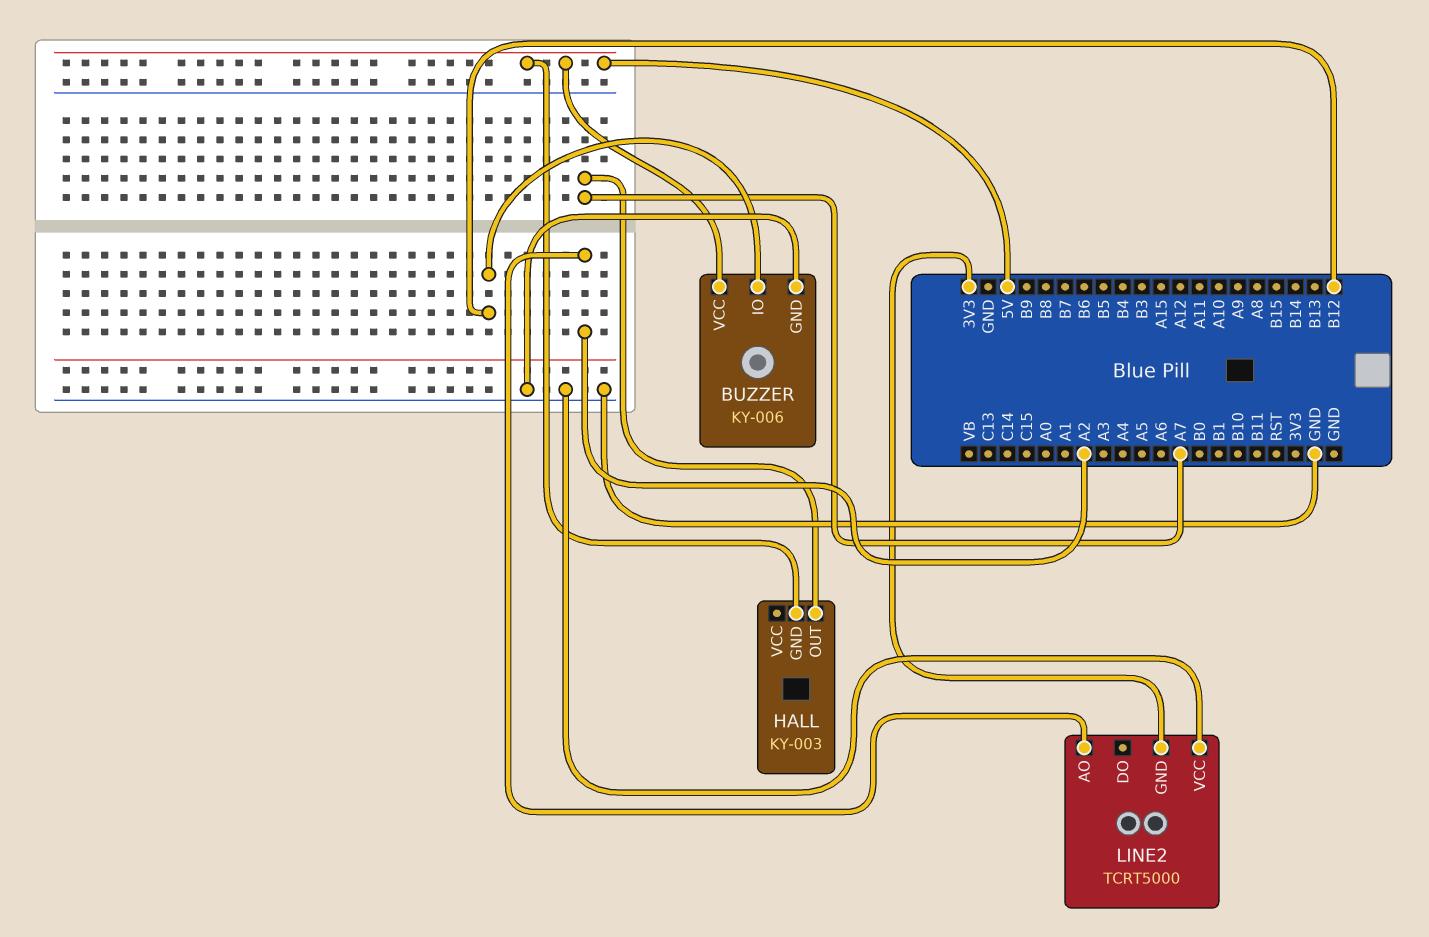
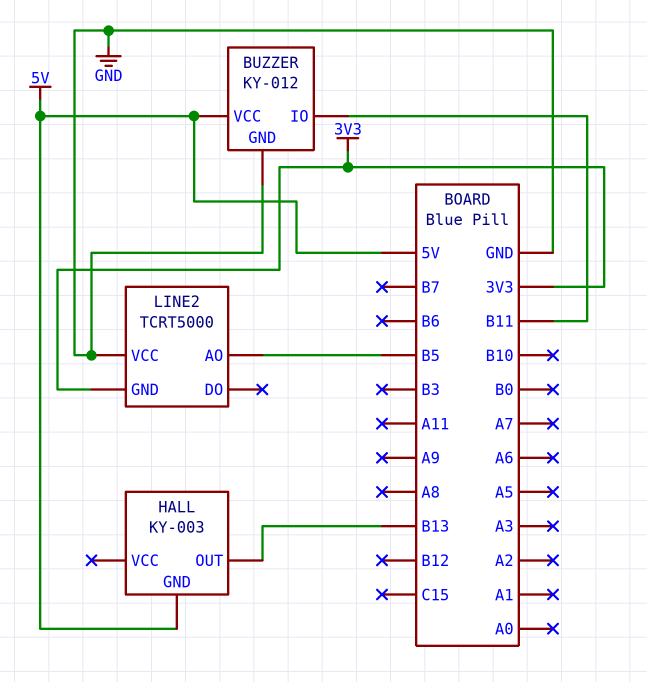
BUZZER: KY-006 -> KY-012
BUZZER pin IO: B12 -> B11
HALL pin OUT: A7 -> B13
LINE2 pin AO: A2 -> B5

